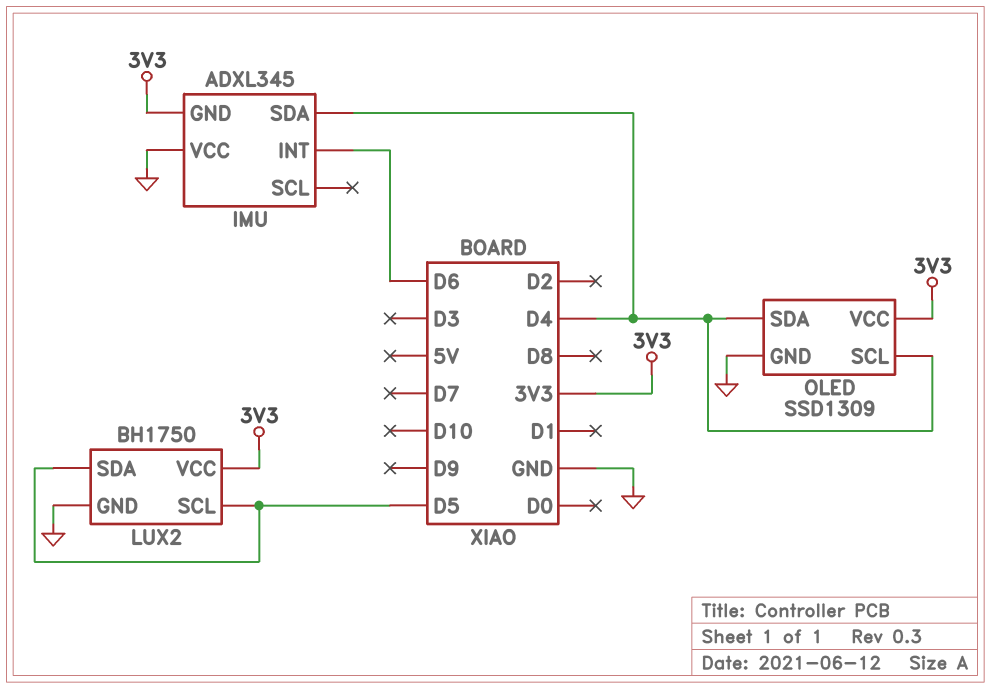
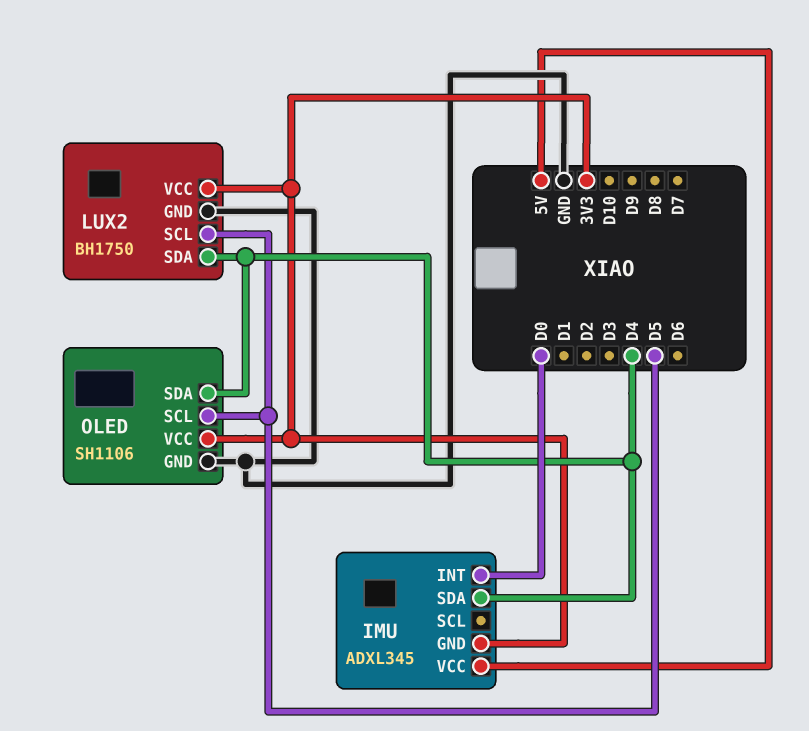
IMU pin INT: D6 -> D0
IMU pin VCC: GND -> 5V
LUX2 pin SDA: D5 -> D4
OLED: SSD1309 -> SH1106
OLED pin SCL: D4 -> D5

